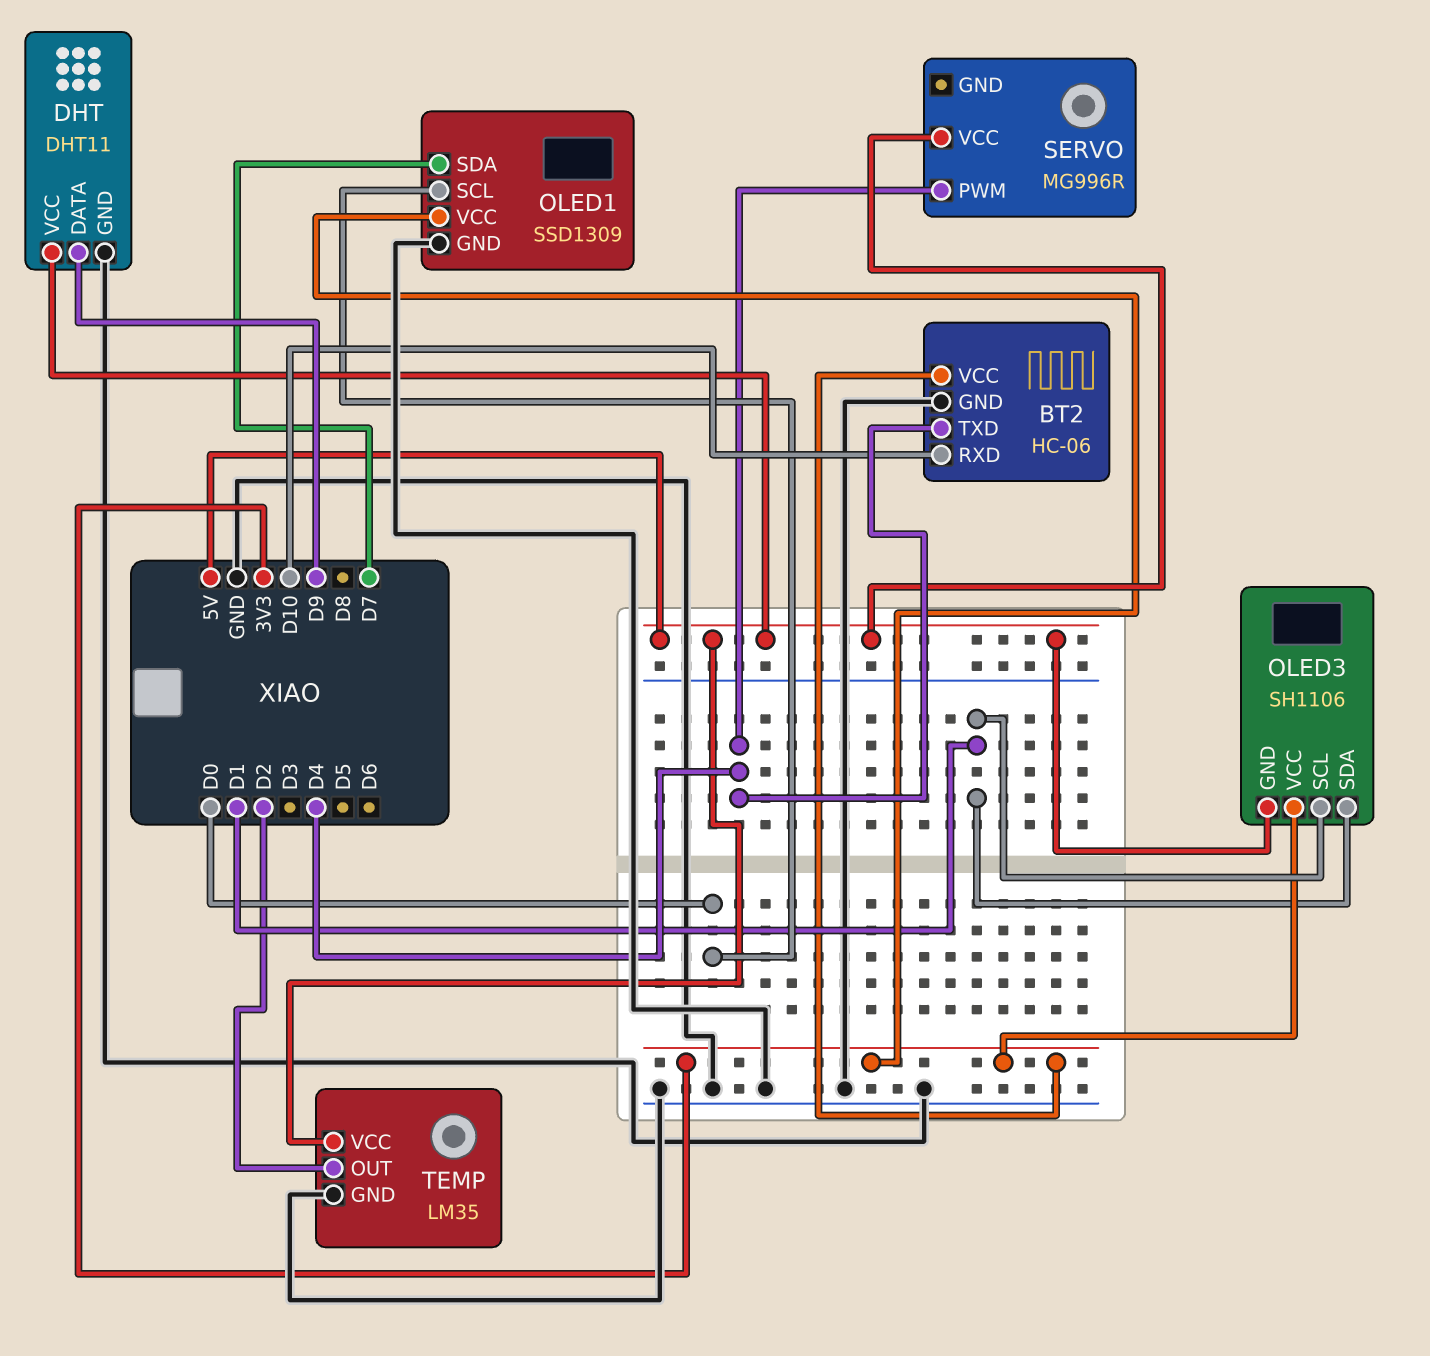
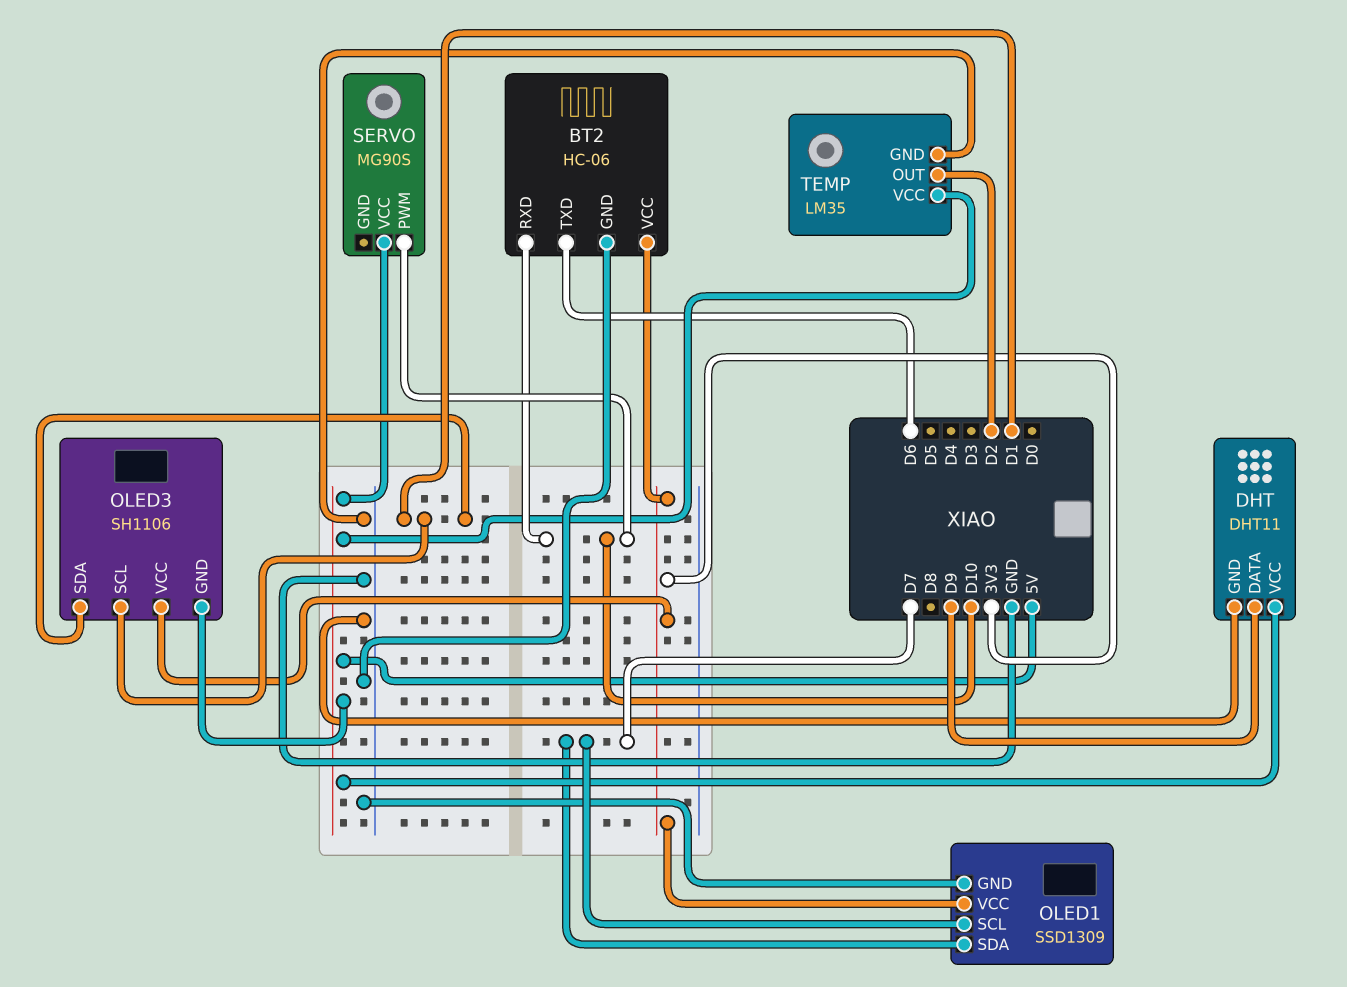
BT2 pin TXD: D4 -> D6
OLED1 pin SCL: D0 -> D7
SERVO: MG996R -> MG90S
SERVO pin PWM: D4 -> D10

